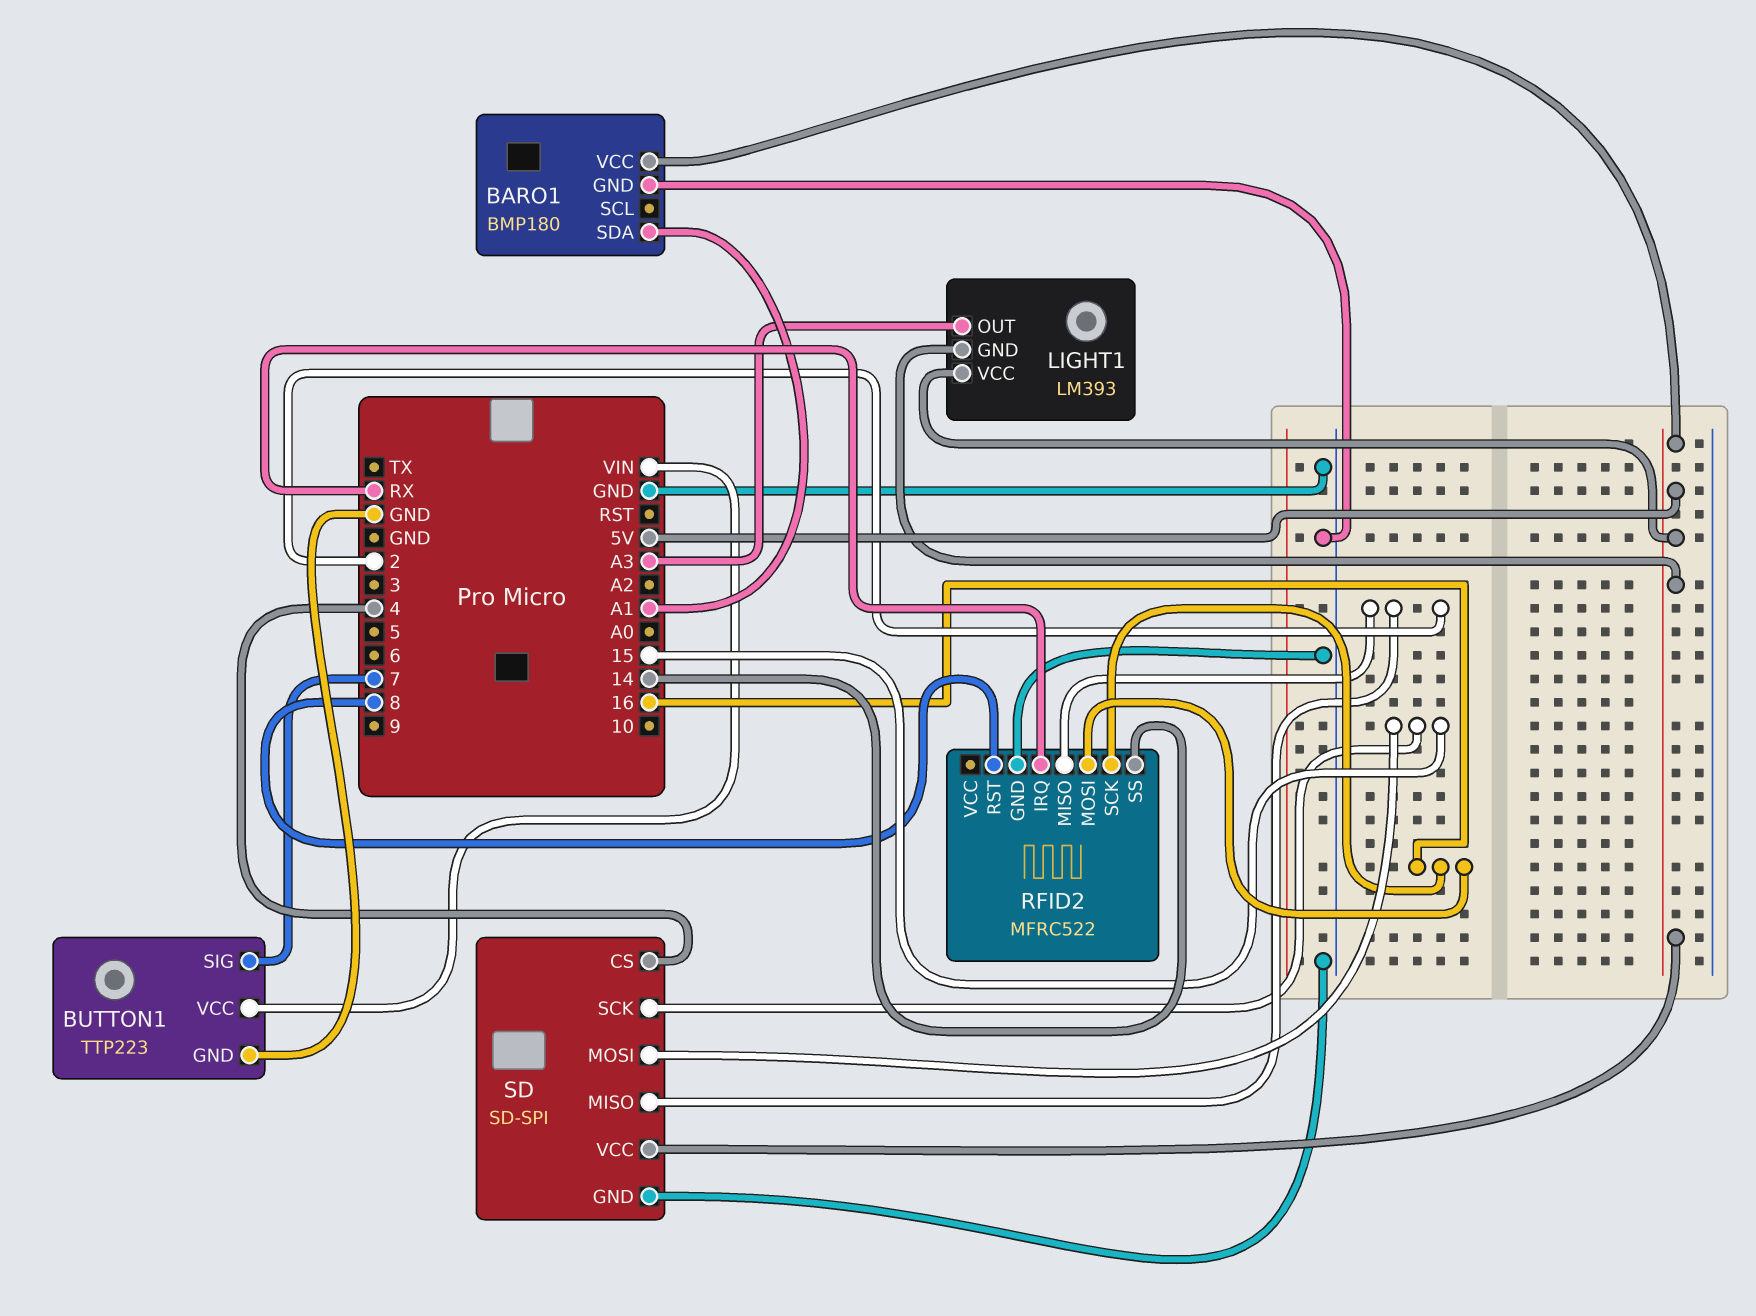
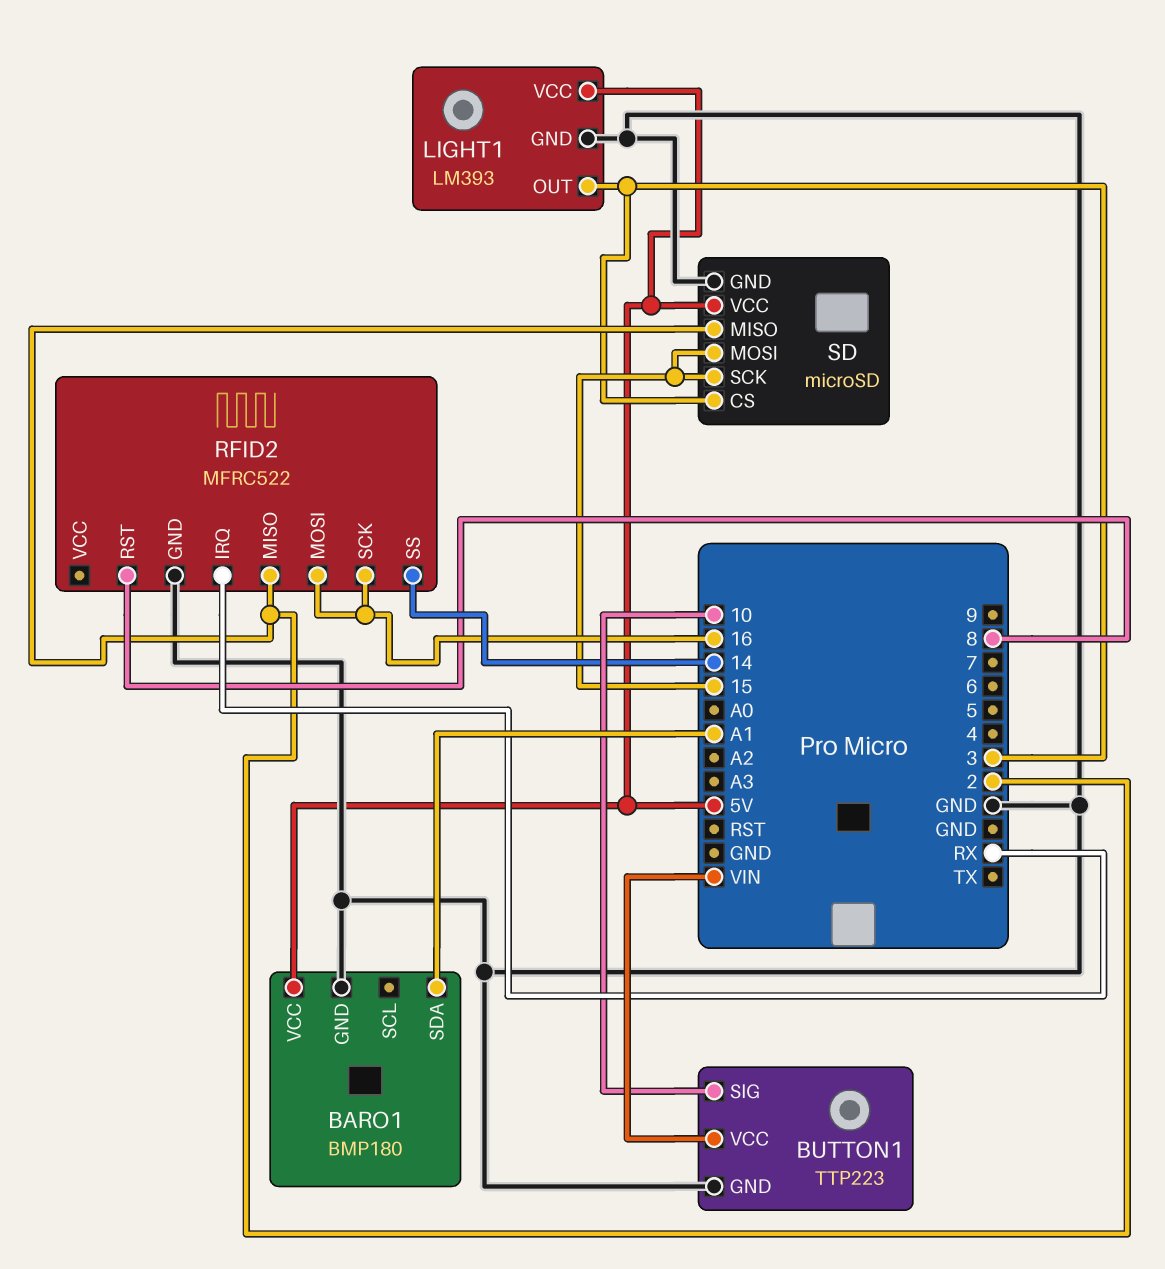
BUTTON1 pin SIG: 7 -> 10
LIGHT1 pin GND: 5V -> GND
LIGHT1 pin OUT: A3 -> 3
SD: SD-SPI -> microSD
SD pin CS: 4 -> 3

